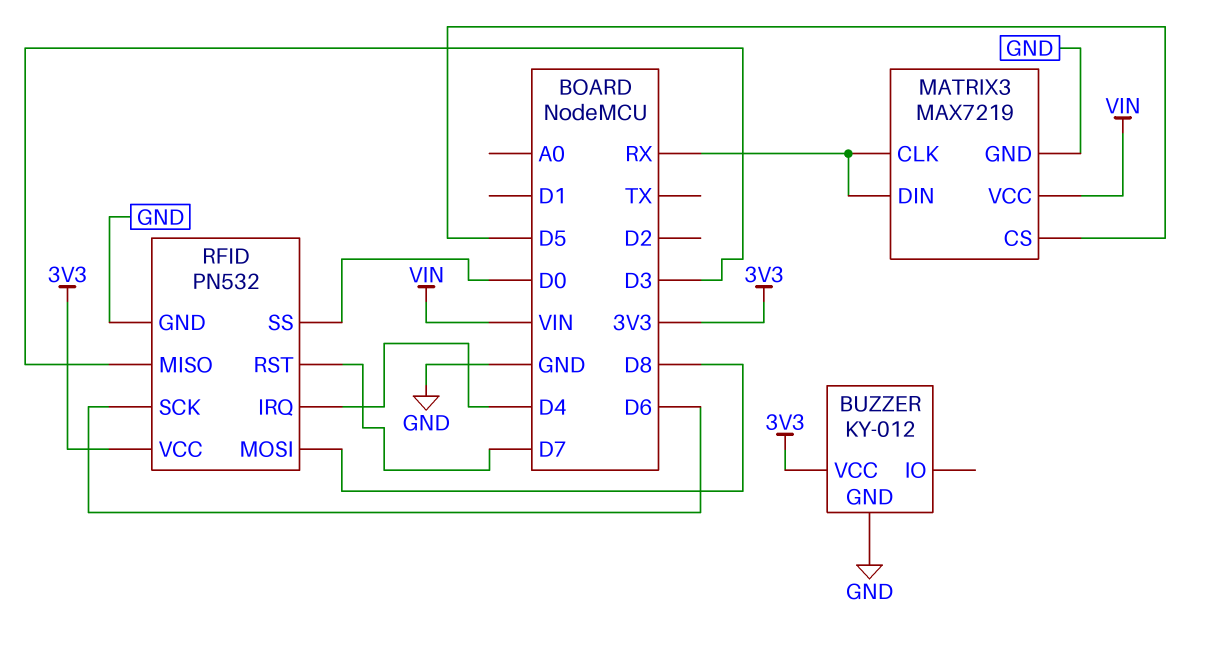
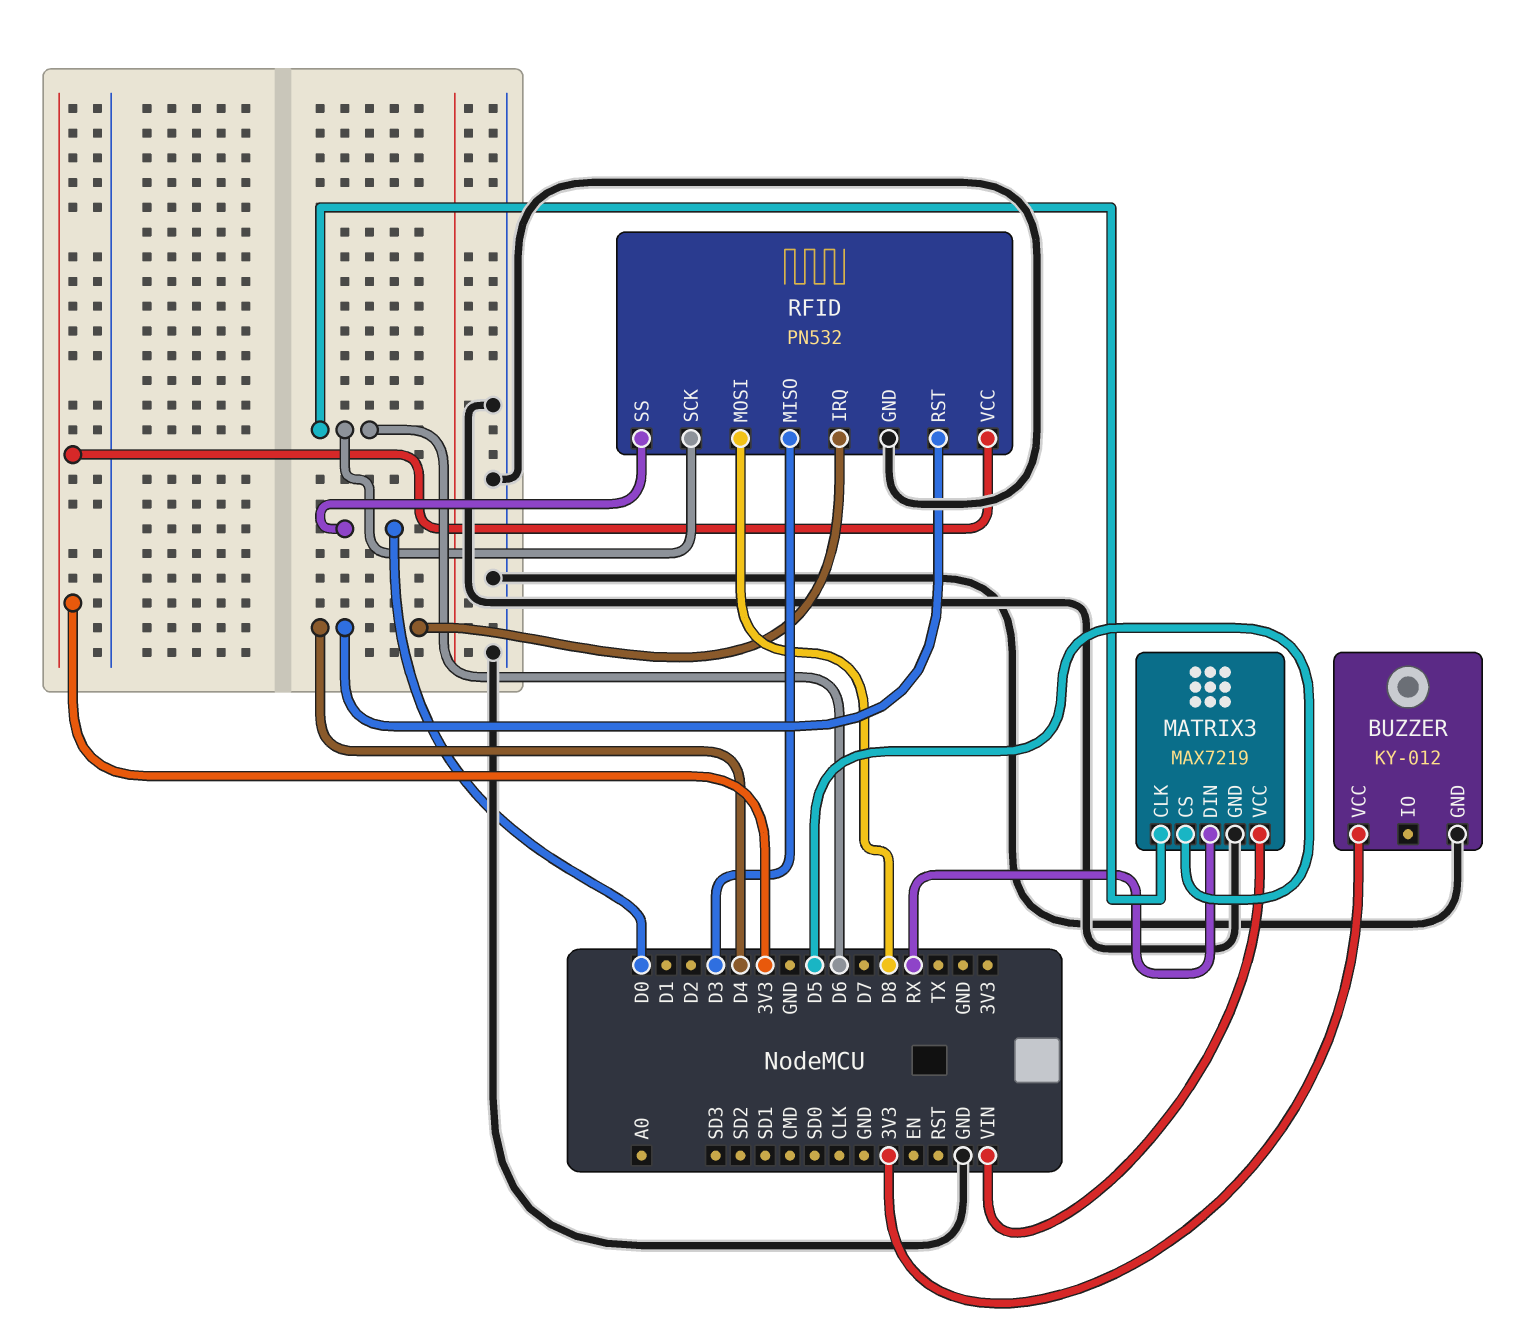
MATRIX3 pin CLK: RX -> D6
RFID pin RST: D7 -> D4

